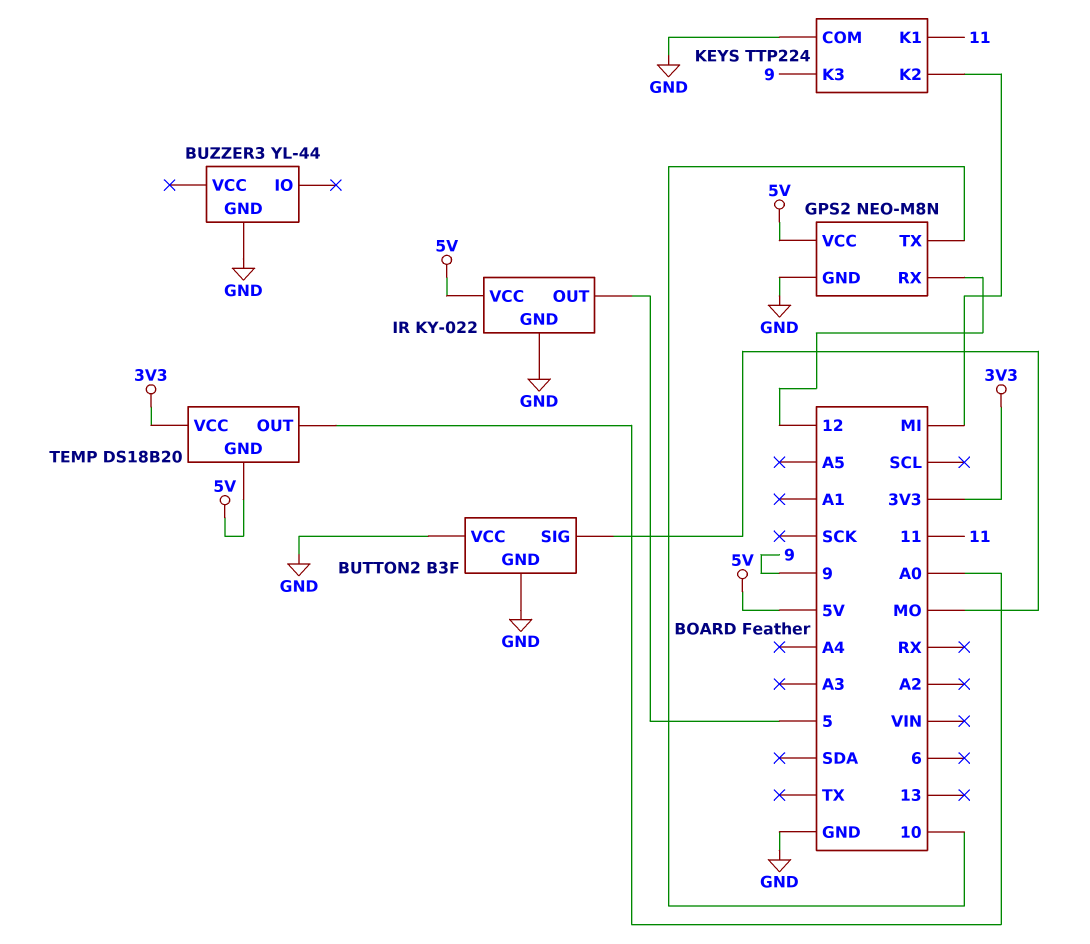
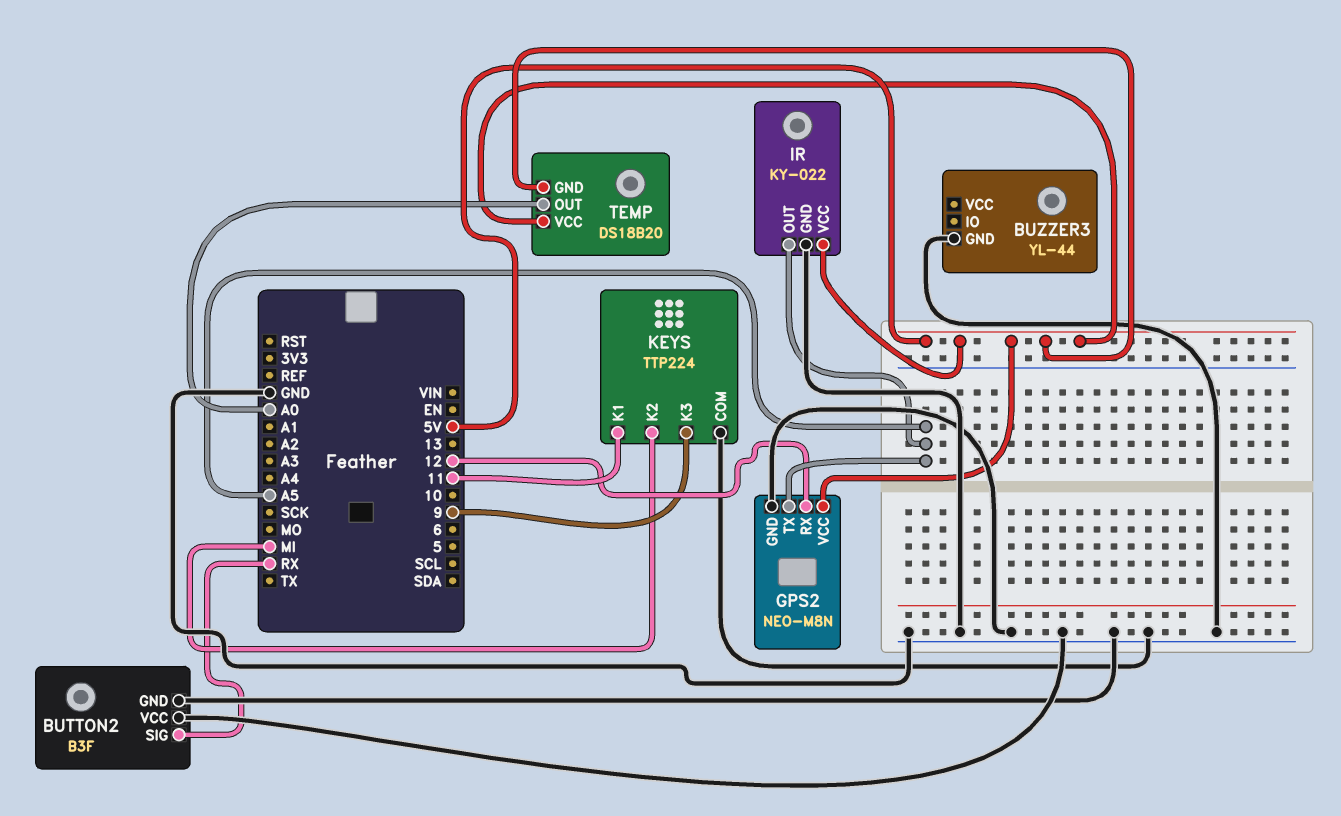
BUTTON2 pin SIG: MO -> RX
GPS2 pin TX: 10 -> A5
IR pin OUT: 5 -> A5
TEMP pin VCC: 3V3 -> 5V

